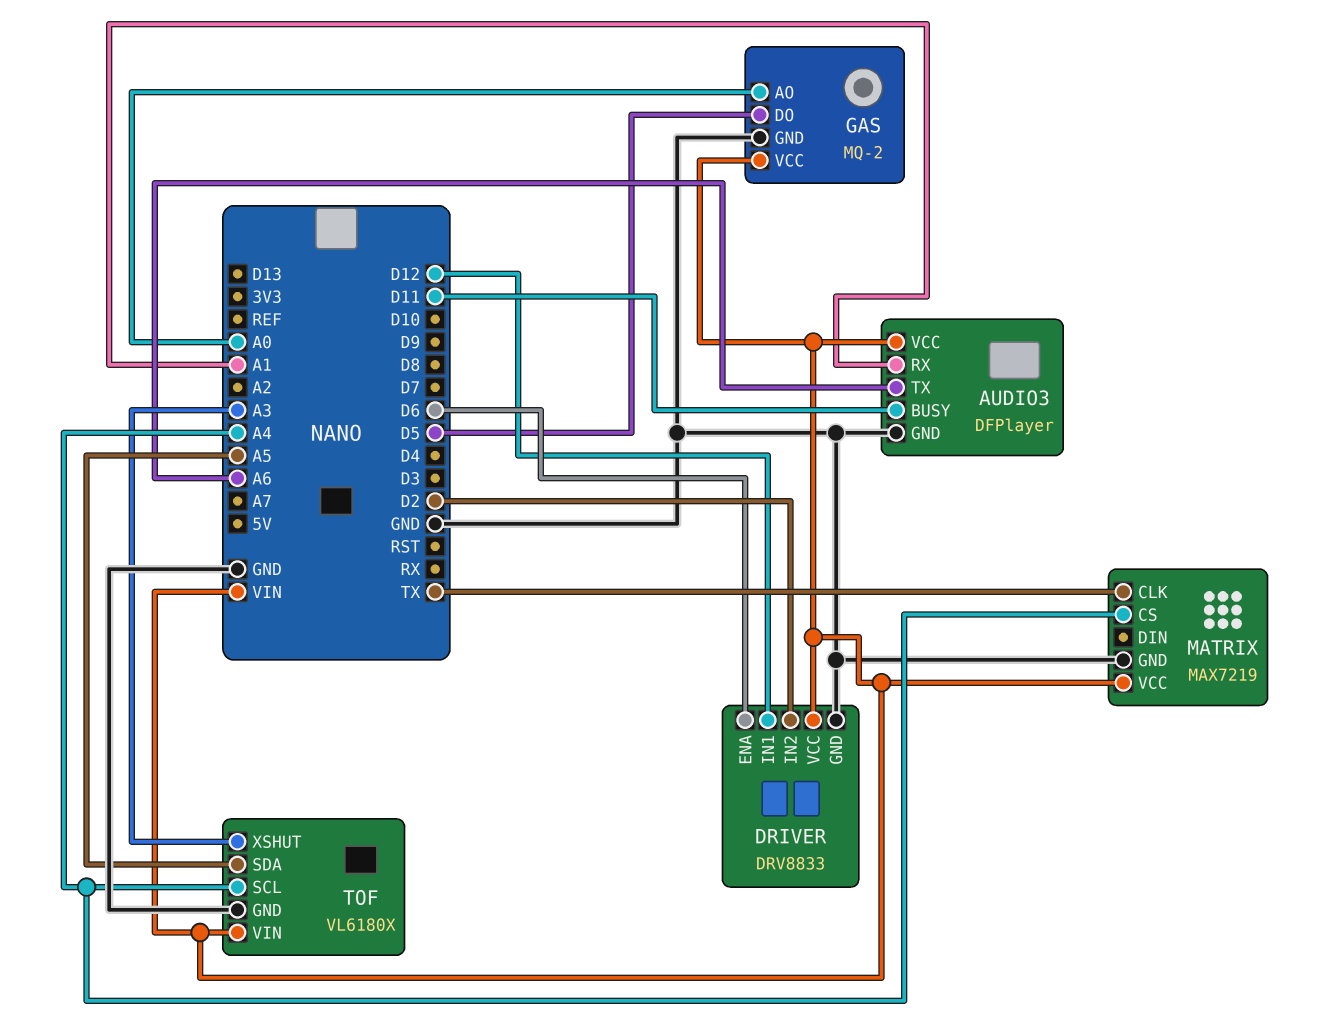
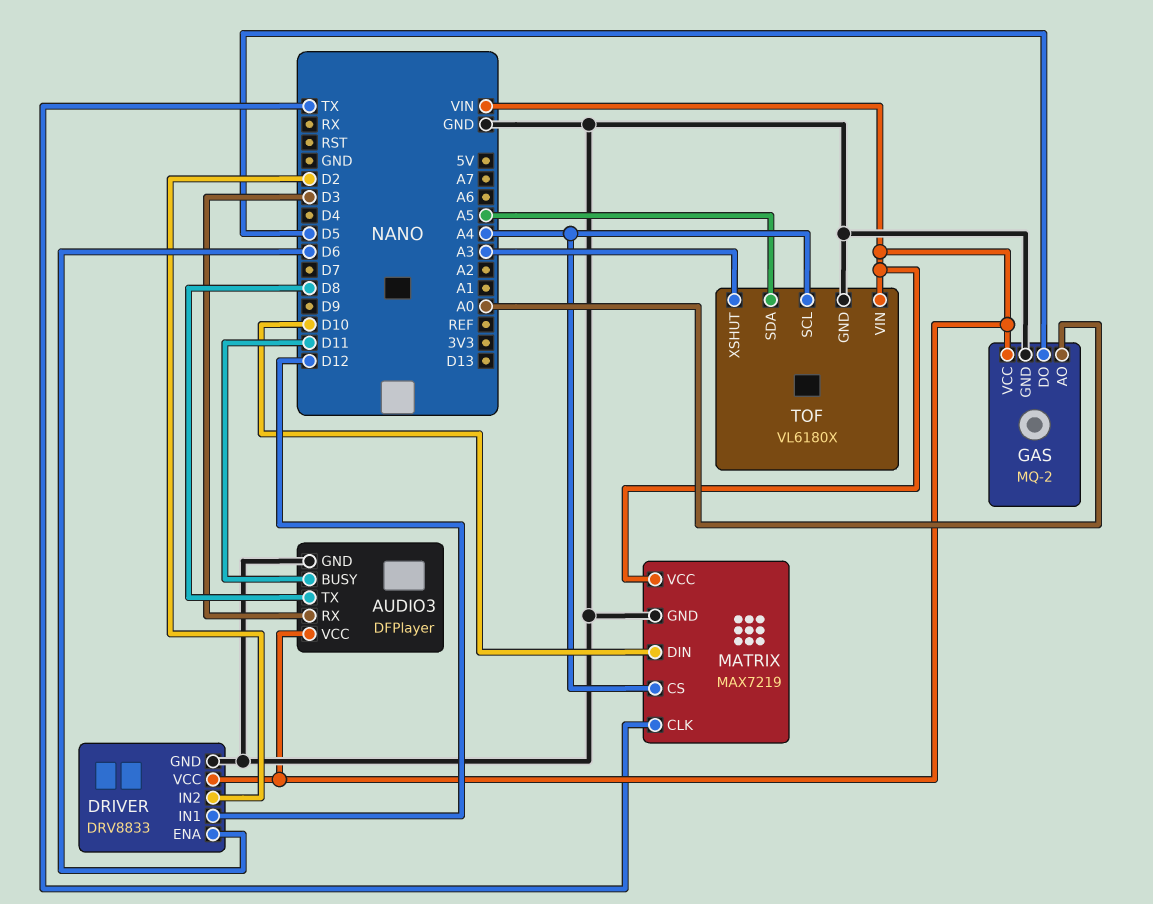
AUDIO3 pin RX: A1 -> D3
AUDIO3 pin TX: A6 -> D8
MATRIX pin DIN: none -> D10

